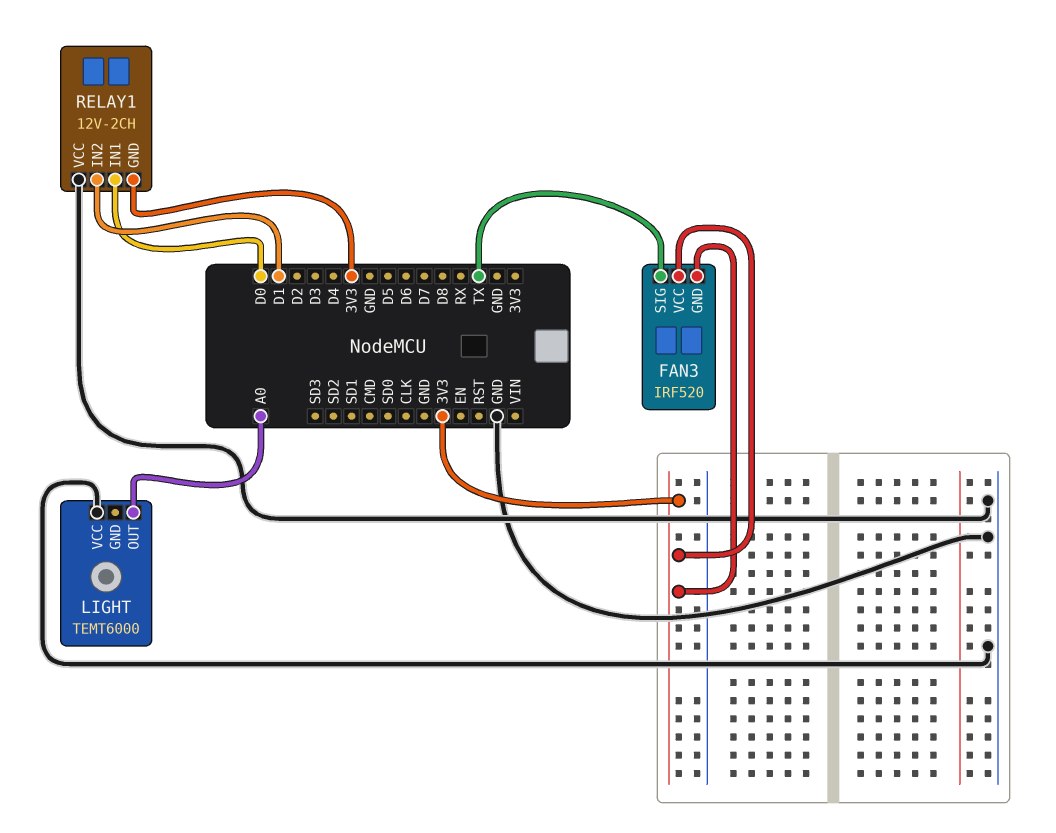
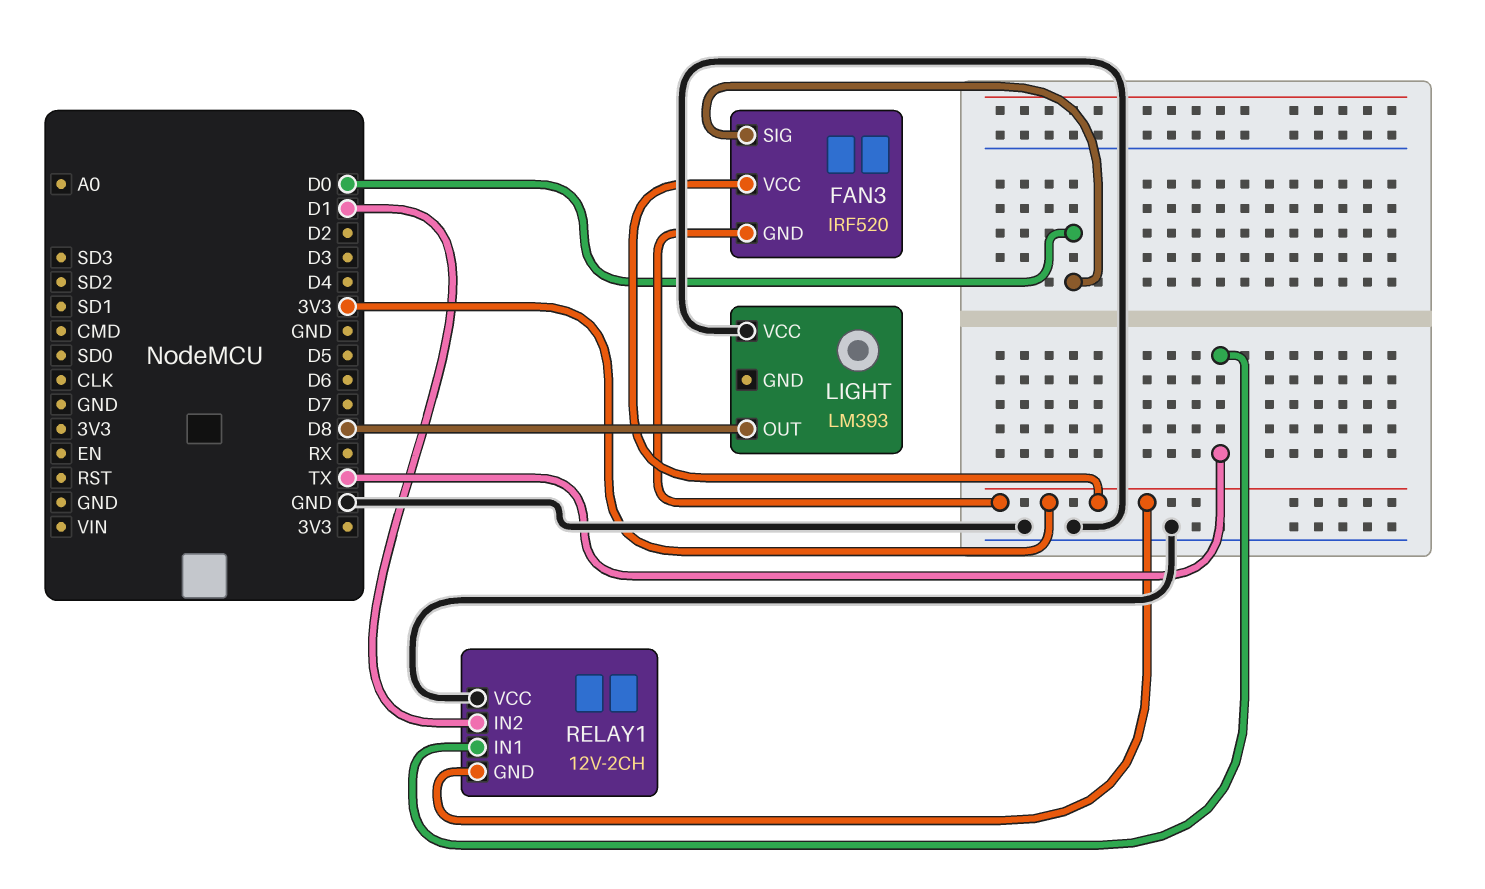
FAN3 pin SIG: TX -> D0
LIGHT: TEMT6000 -> LM393
LIGHT pin OUT: A0 -> D8
RELAY1 pin IN1: D0 -> TX

